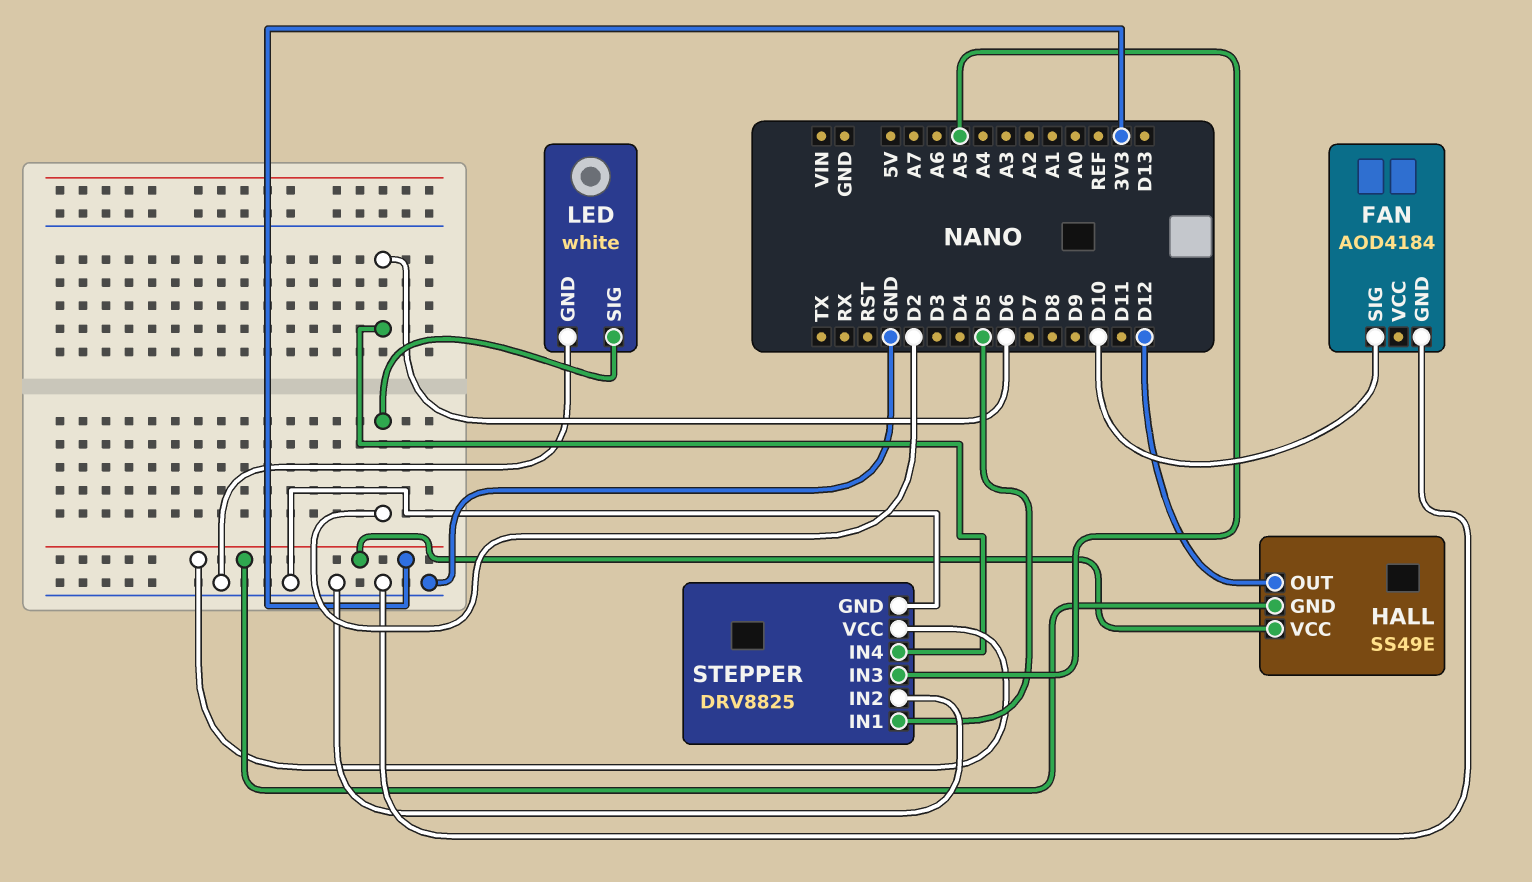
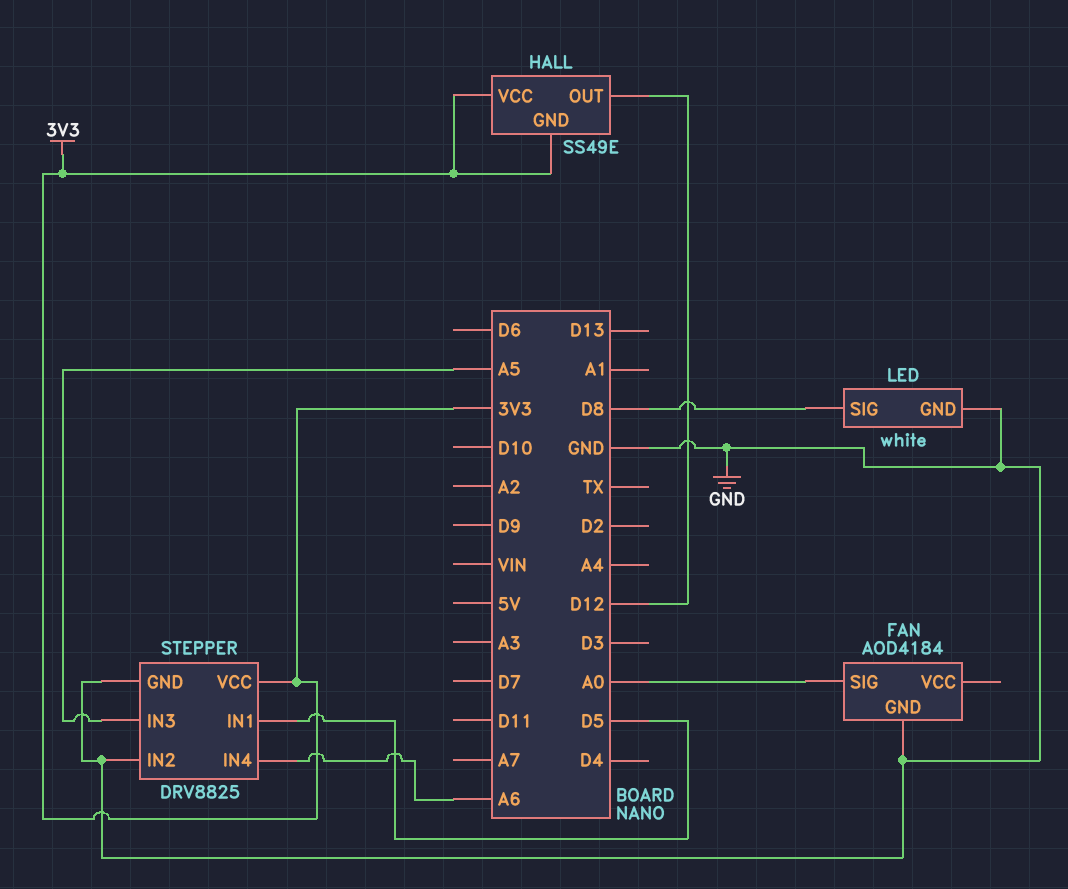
FAN pin SIG: D10 -> A0
LED pin SIG: D2 -> D8
STEPPER pin IN4: D6 -> A6

